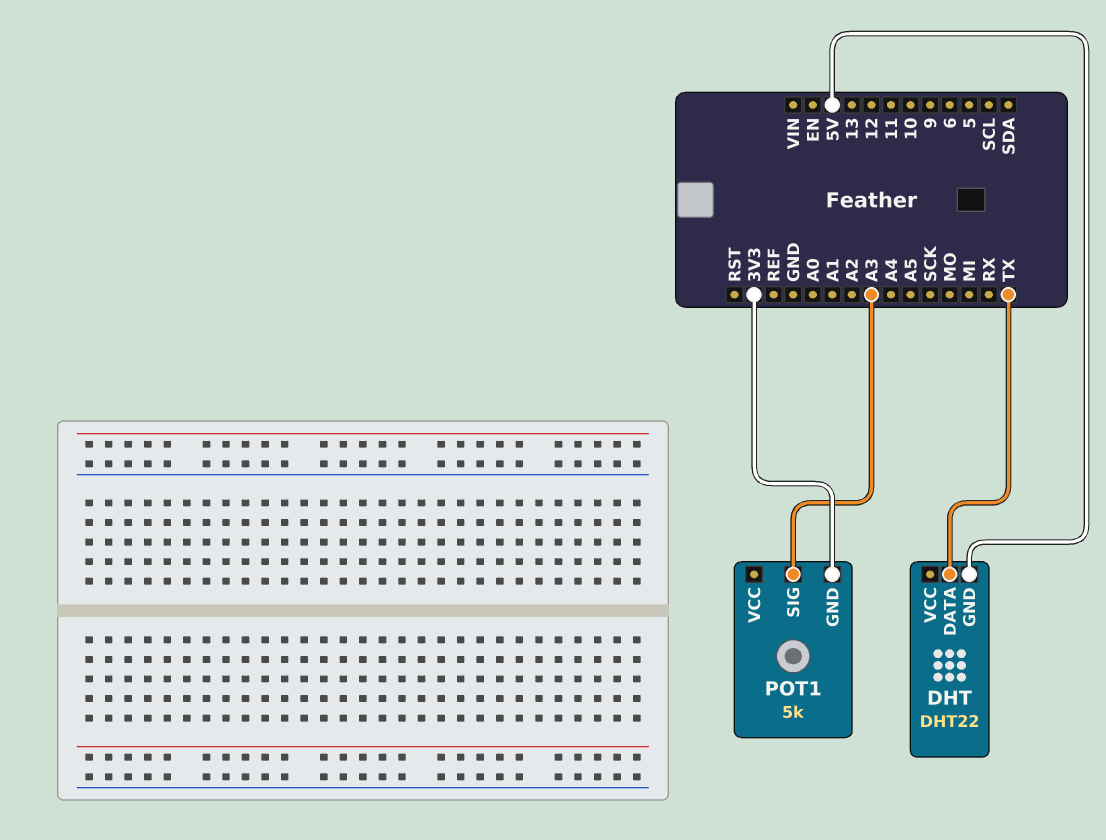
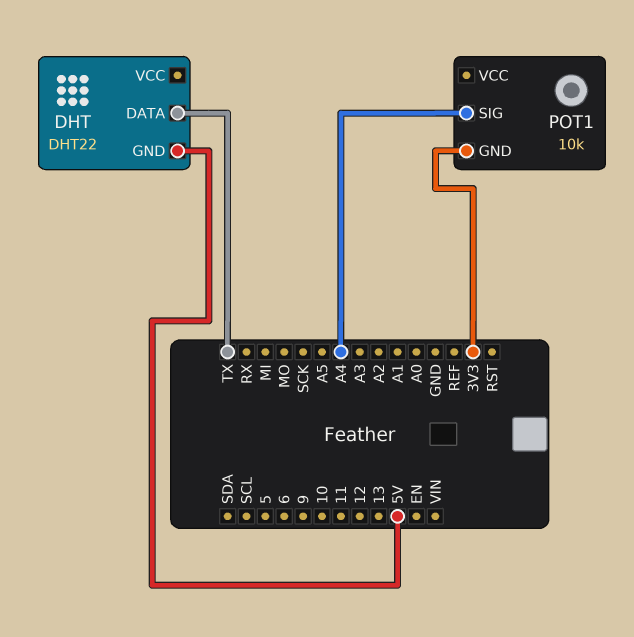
POT1: 5k -> 10k
POT1 pin SIG: A3 -> A4

